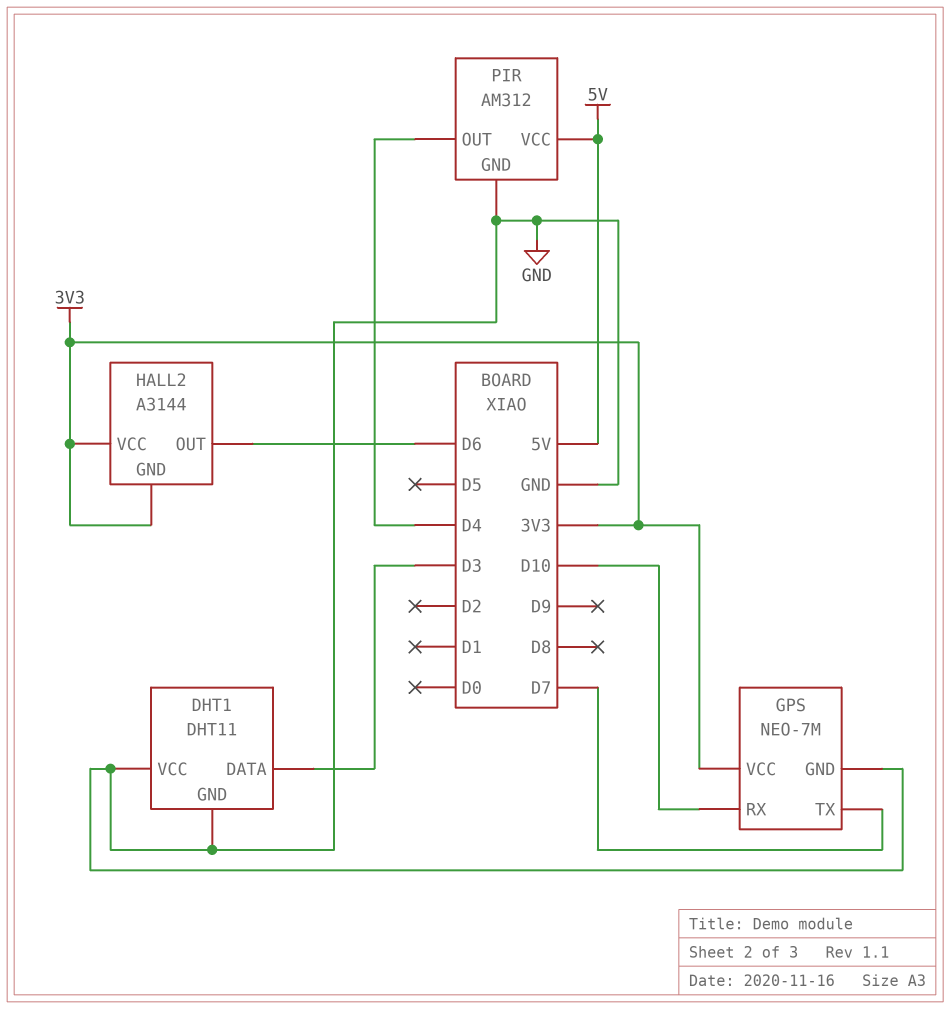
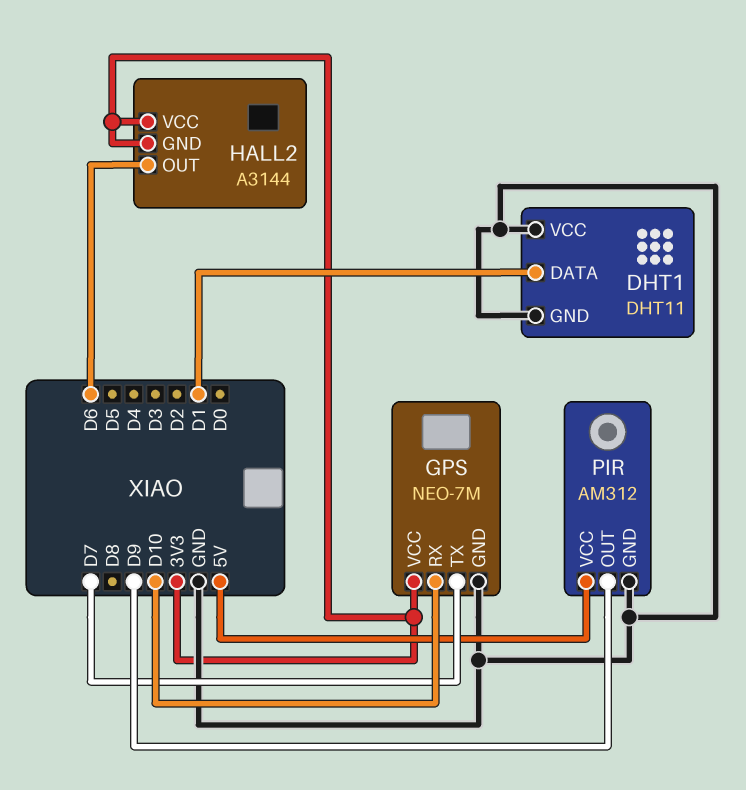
DHT1 pin DATA: D3 -> D1
PIR pin OUT: D4 -> D9

